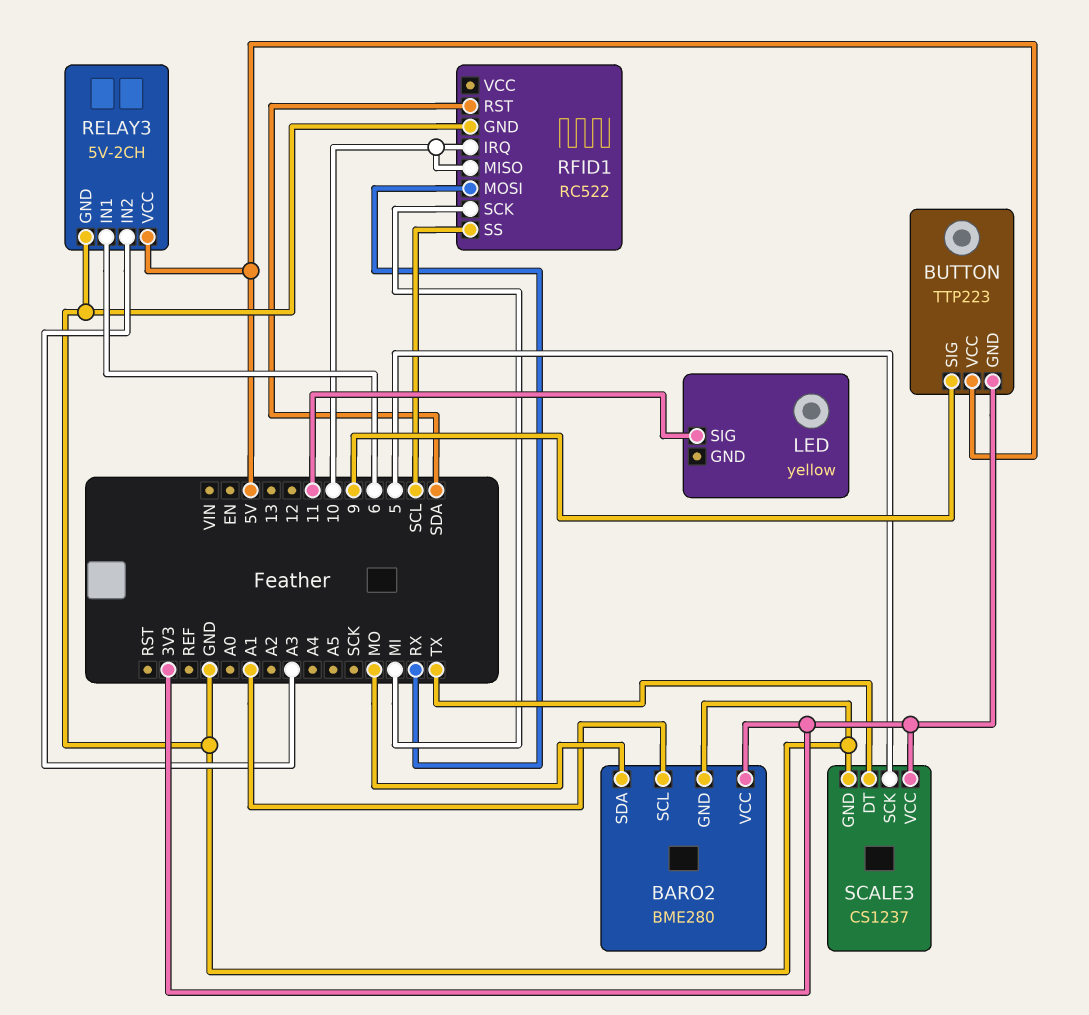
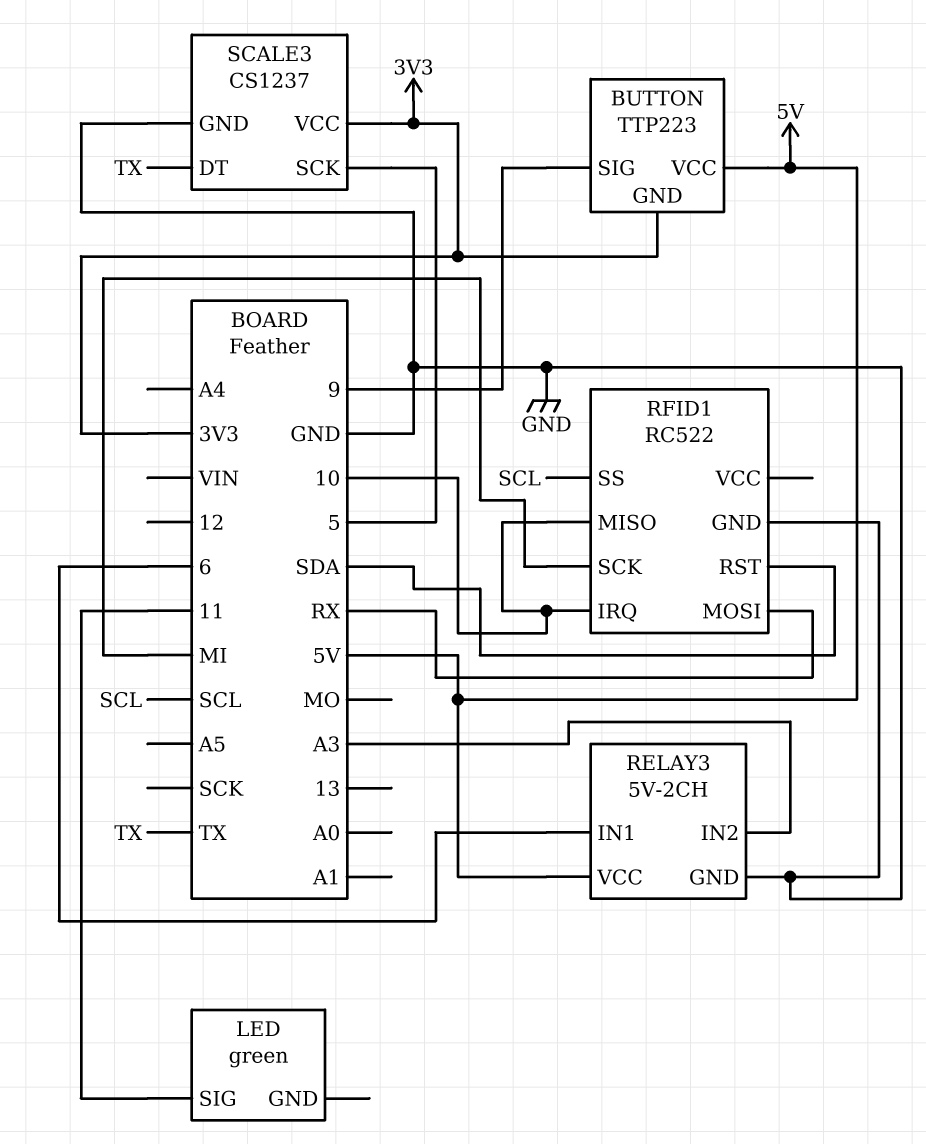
BARO2: BME280 -> none
BARO2 pin GND: GND -> none
BARO2 pin SCL: A1 -> none
BARO2 pin SDA: MO -> none
BARO2 pin VCC: 3V3 -> none
LED: yellow -> green

